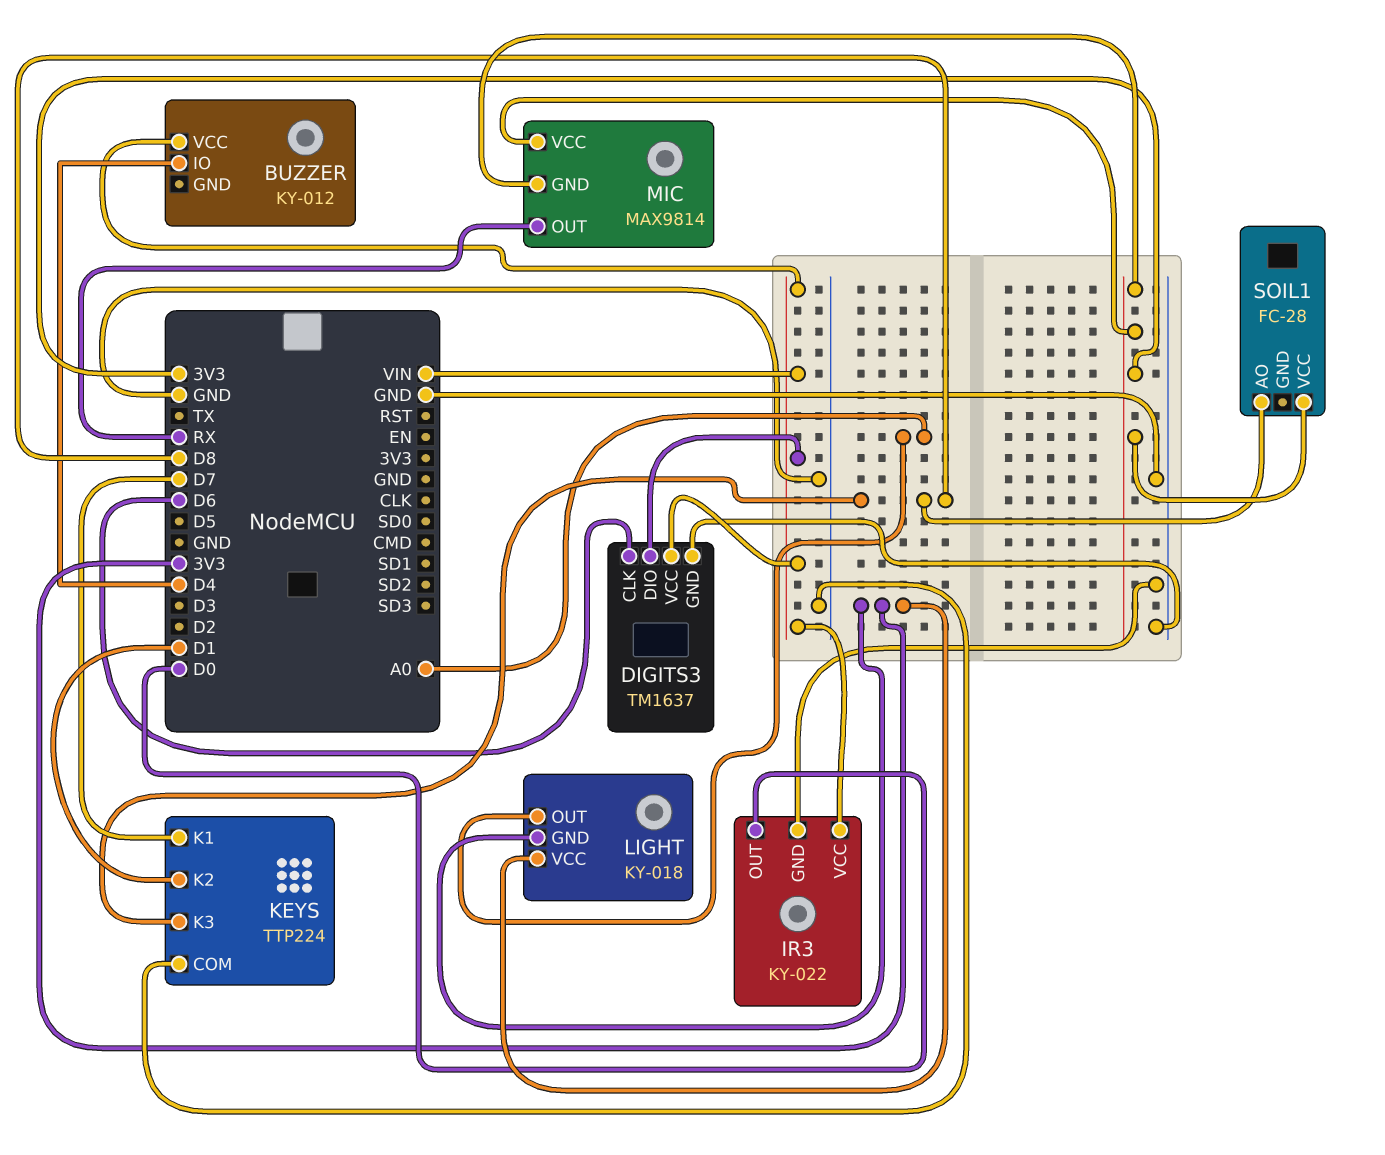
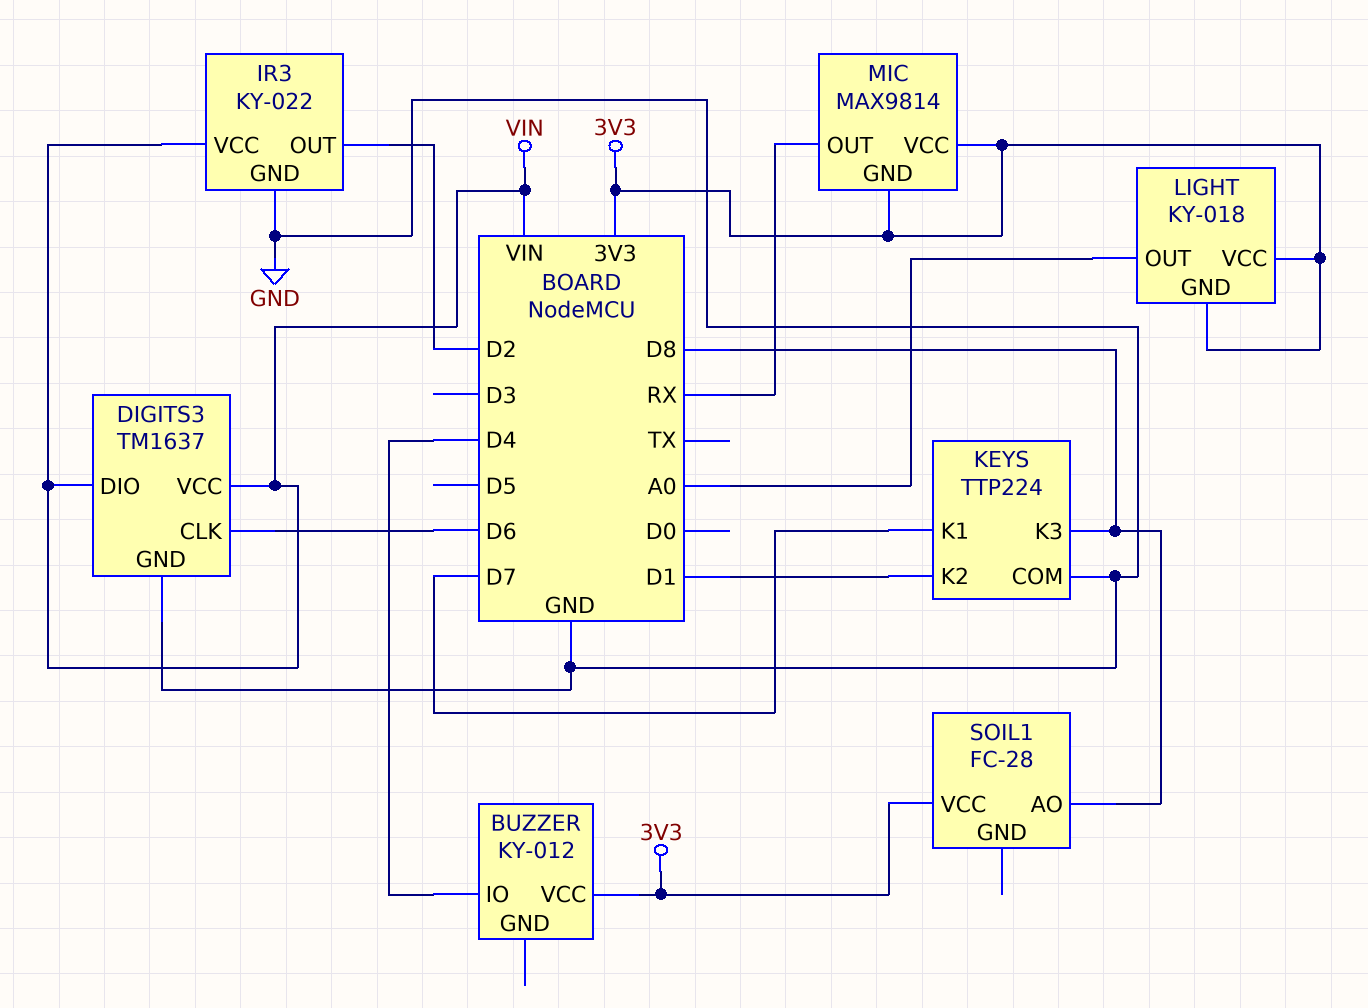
BUZZER pin VCC: VIN -> 3V3
IR3 pin OUT: D0 -> D2

